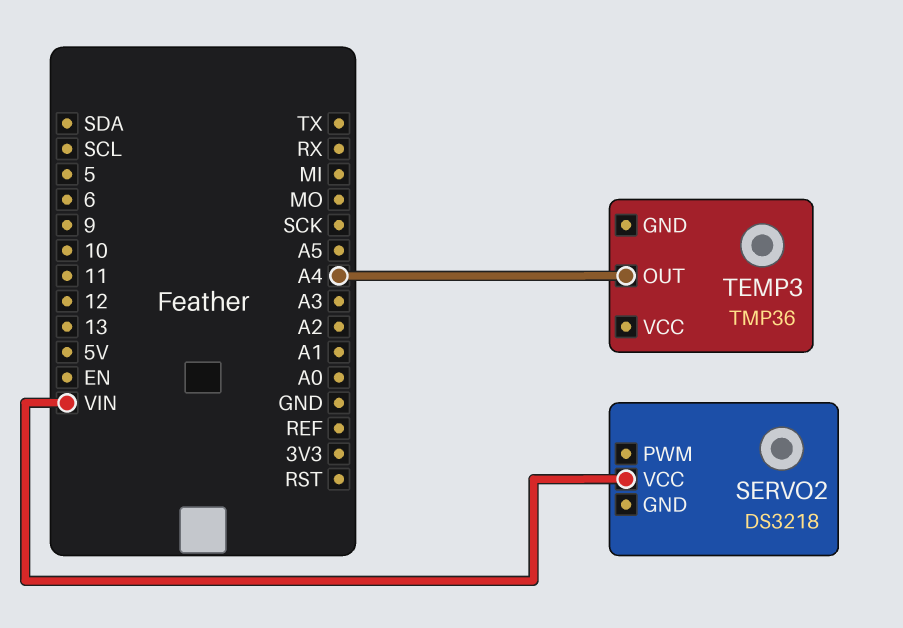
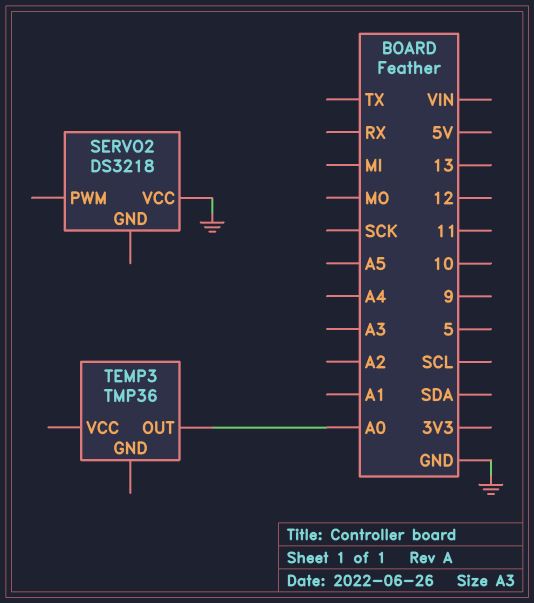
SERVO2 pin VCC: VIN -> GND
TEMP3 pin OUT: A4 -> A0

